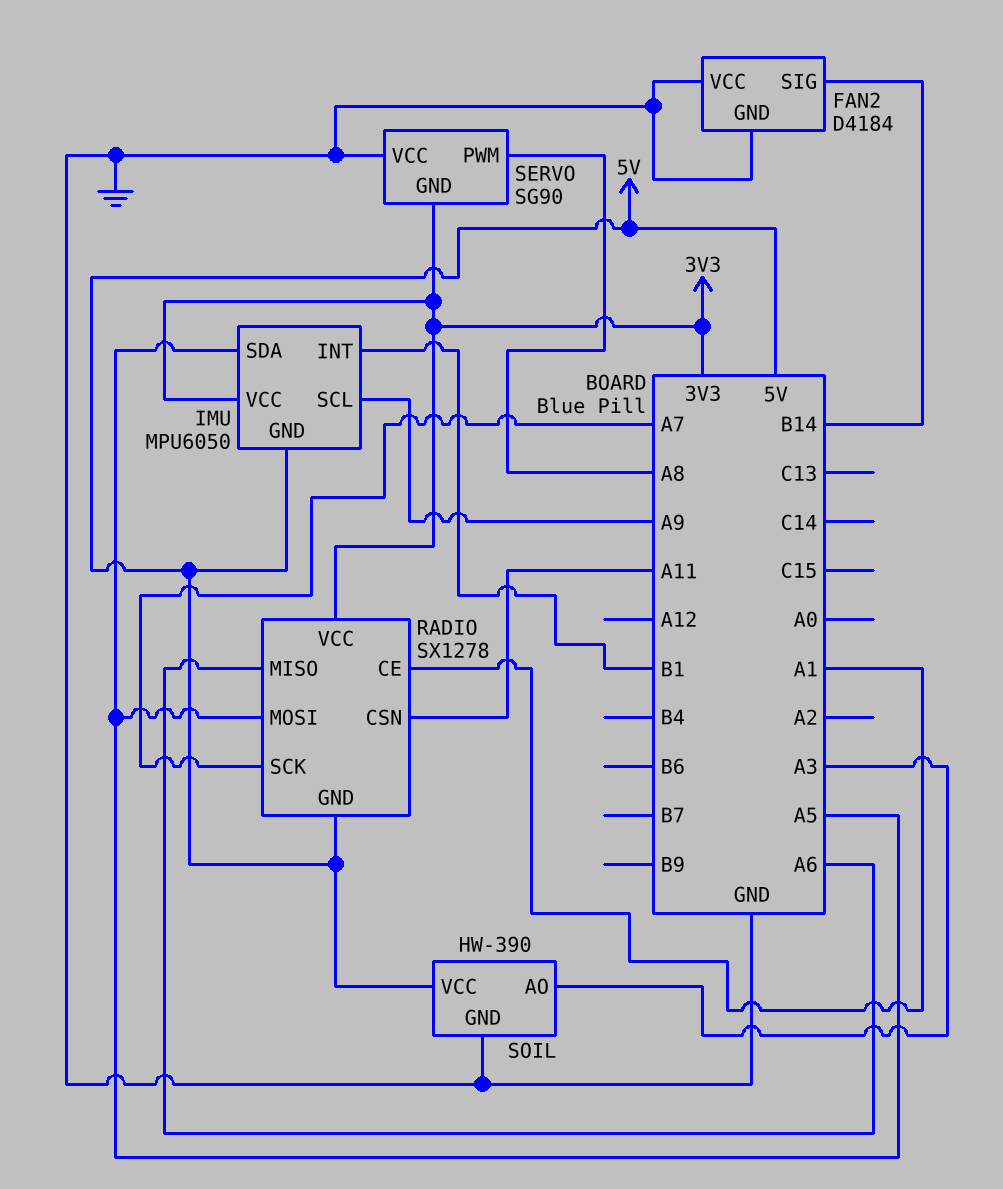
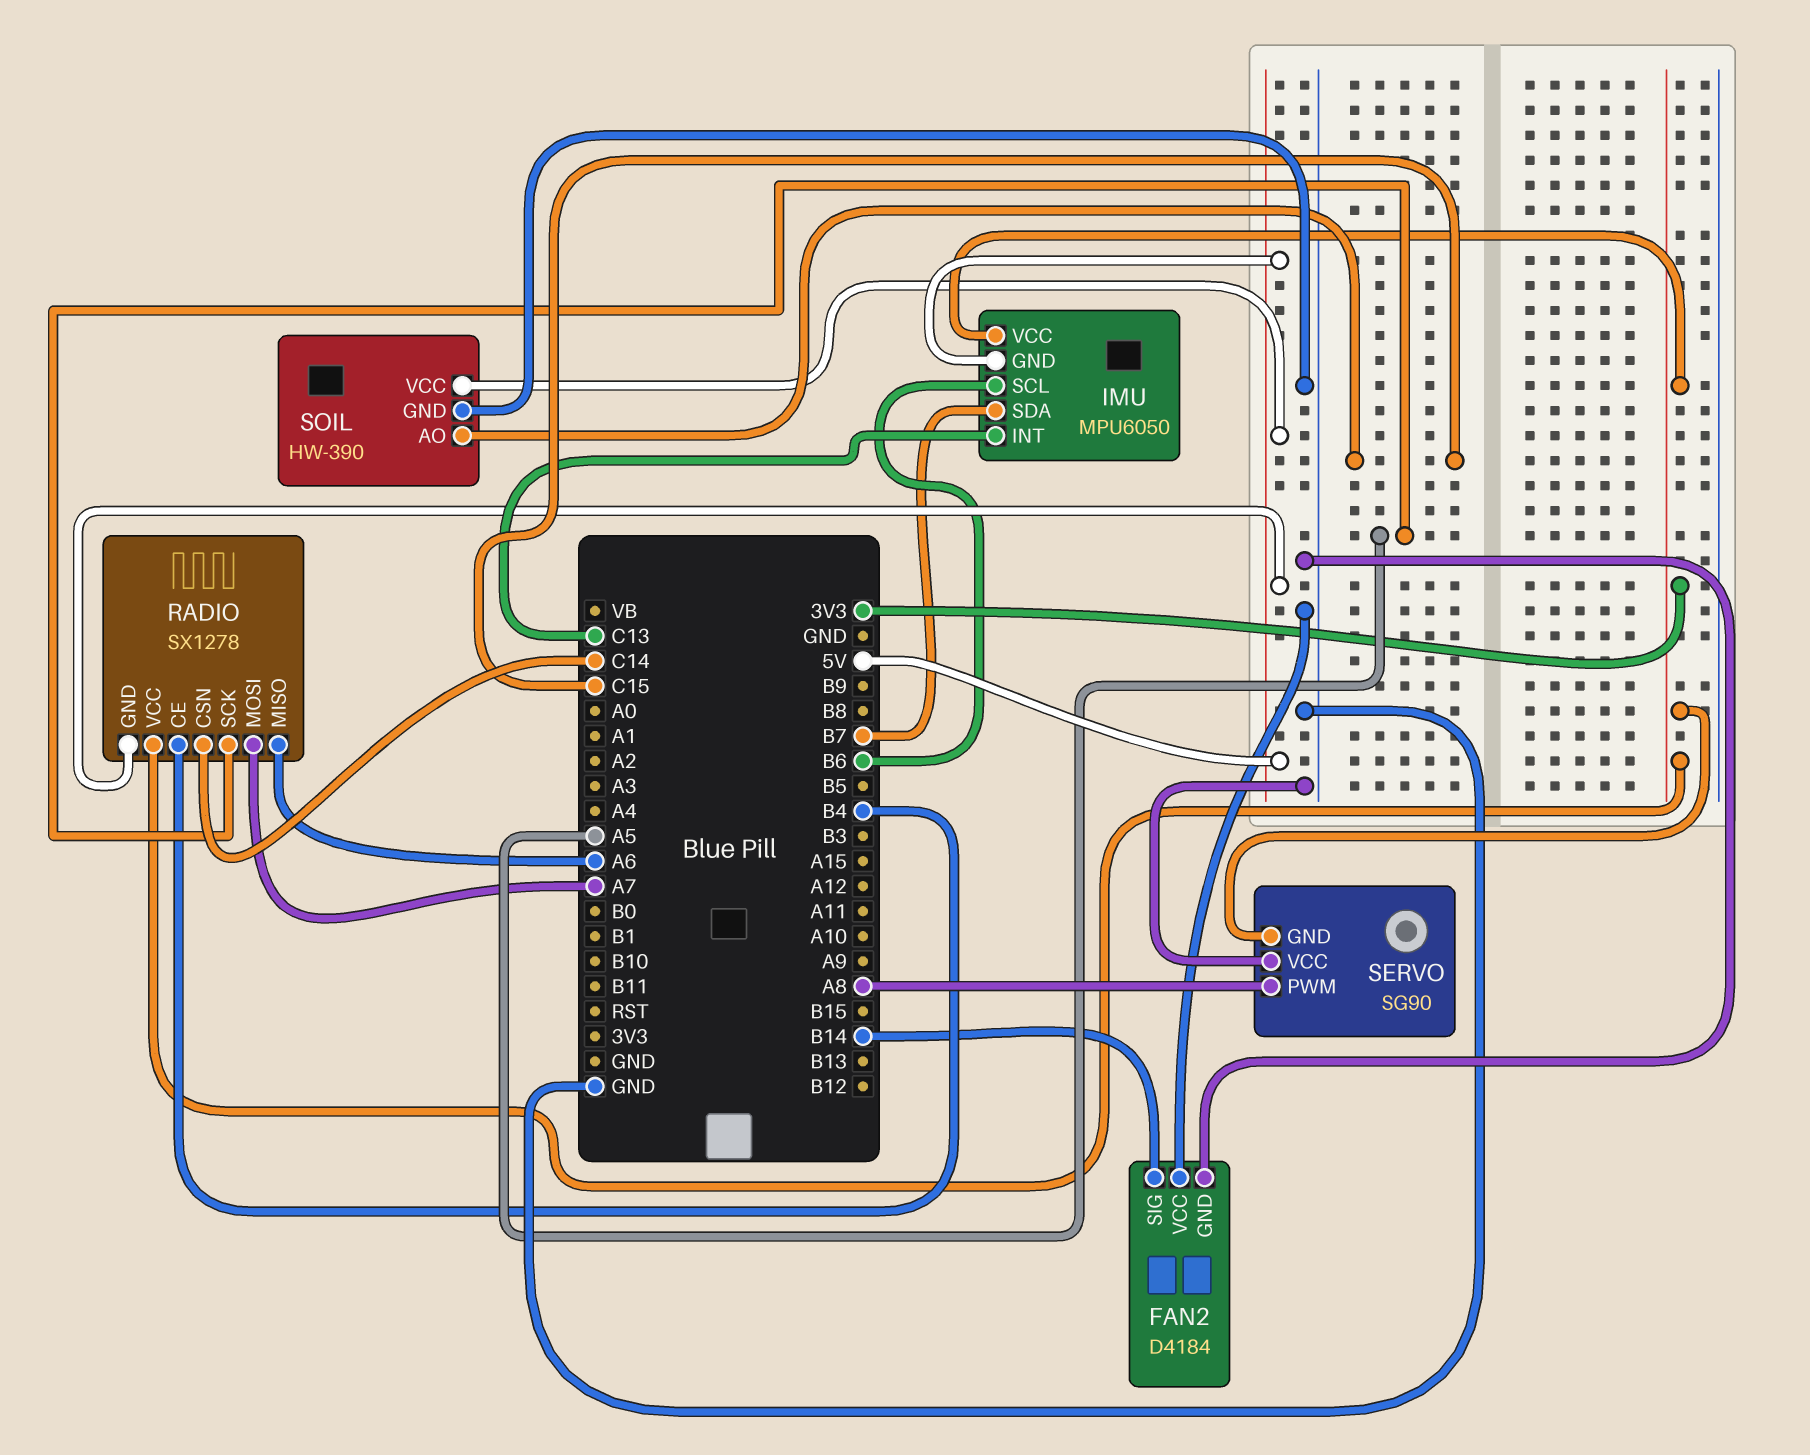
IMU pin INT: B1 -> C13
IMU pin SCL: A9 -> B6
IMU pin SDA: A5 -> B7
RADIO pin CE: A1 -> B4
RADIO pin CSN: A11 -> C14
RADIO pin MOSI: A5 -> A7
RADIO pin SCK: A7 -> A5
SOIL pin AO: A3 -> C15

